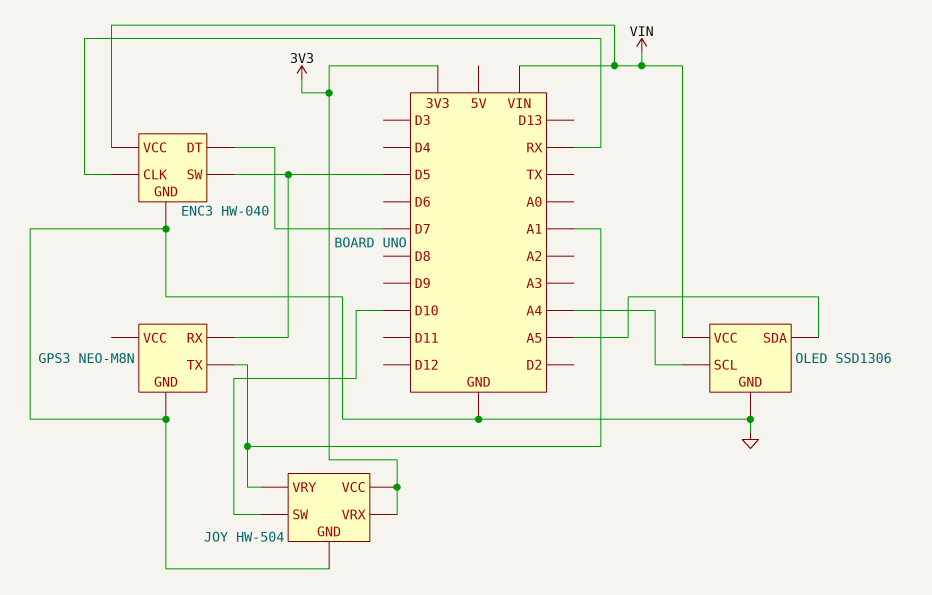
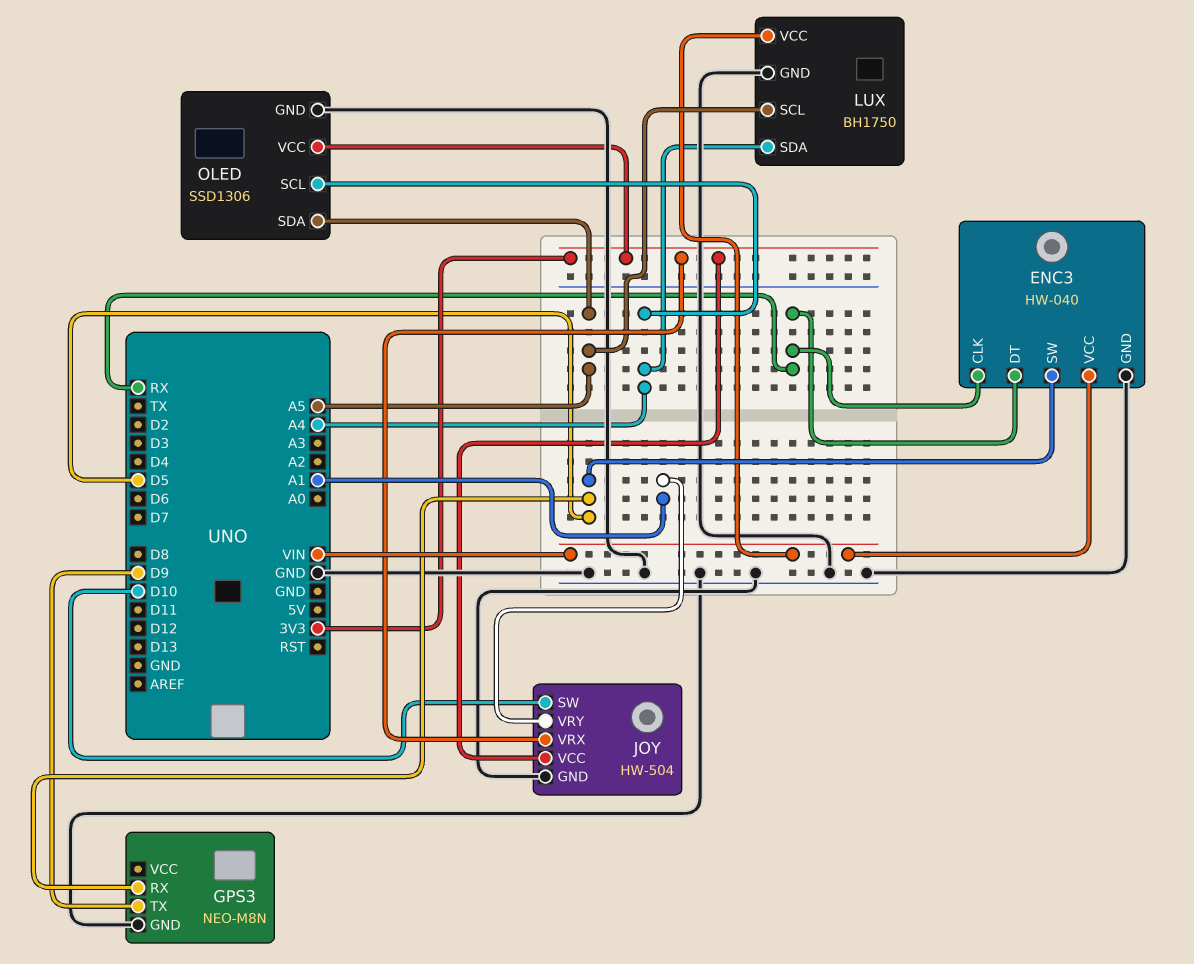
ENC3 pin DT: D7 -> RX
GPS3 pin TX: A1 -> D9
LUX: none -> BH1750
LUX pin GND: none -> GND
LUX pin SCL: none -> A5
LUX pin SDA: none -> A4
LUX pin VCC: none -> VIN
OLED pin VCC: VIN -> 3V3

